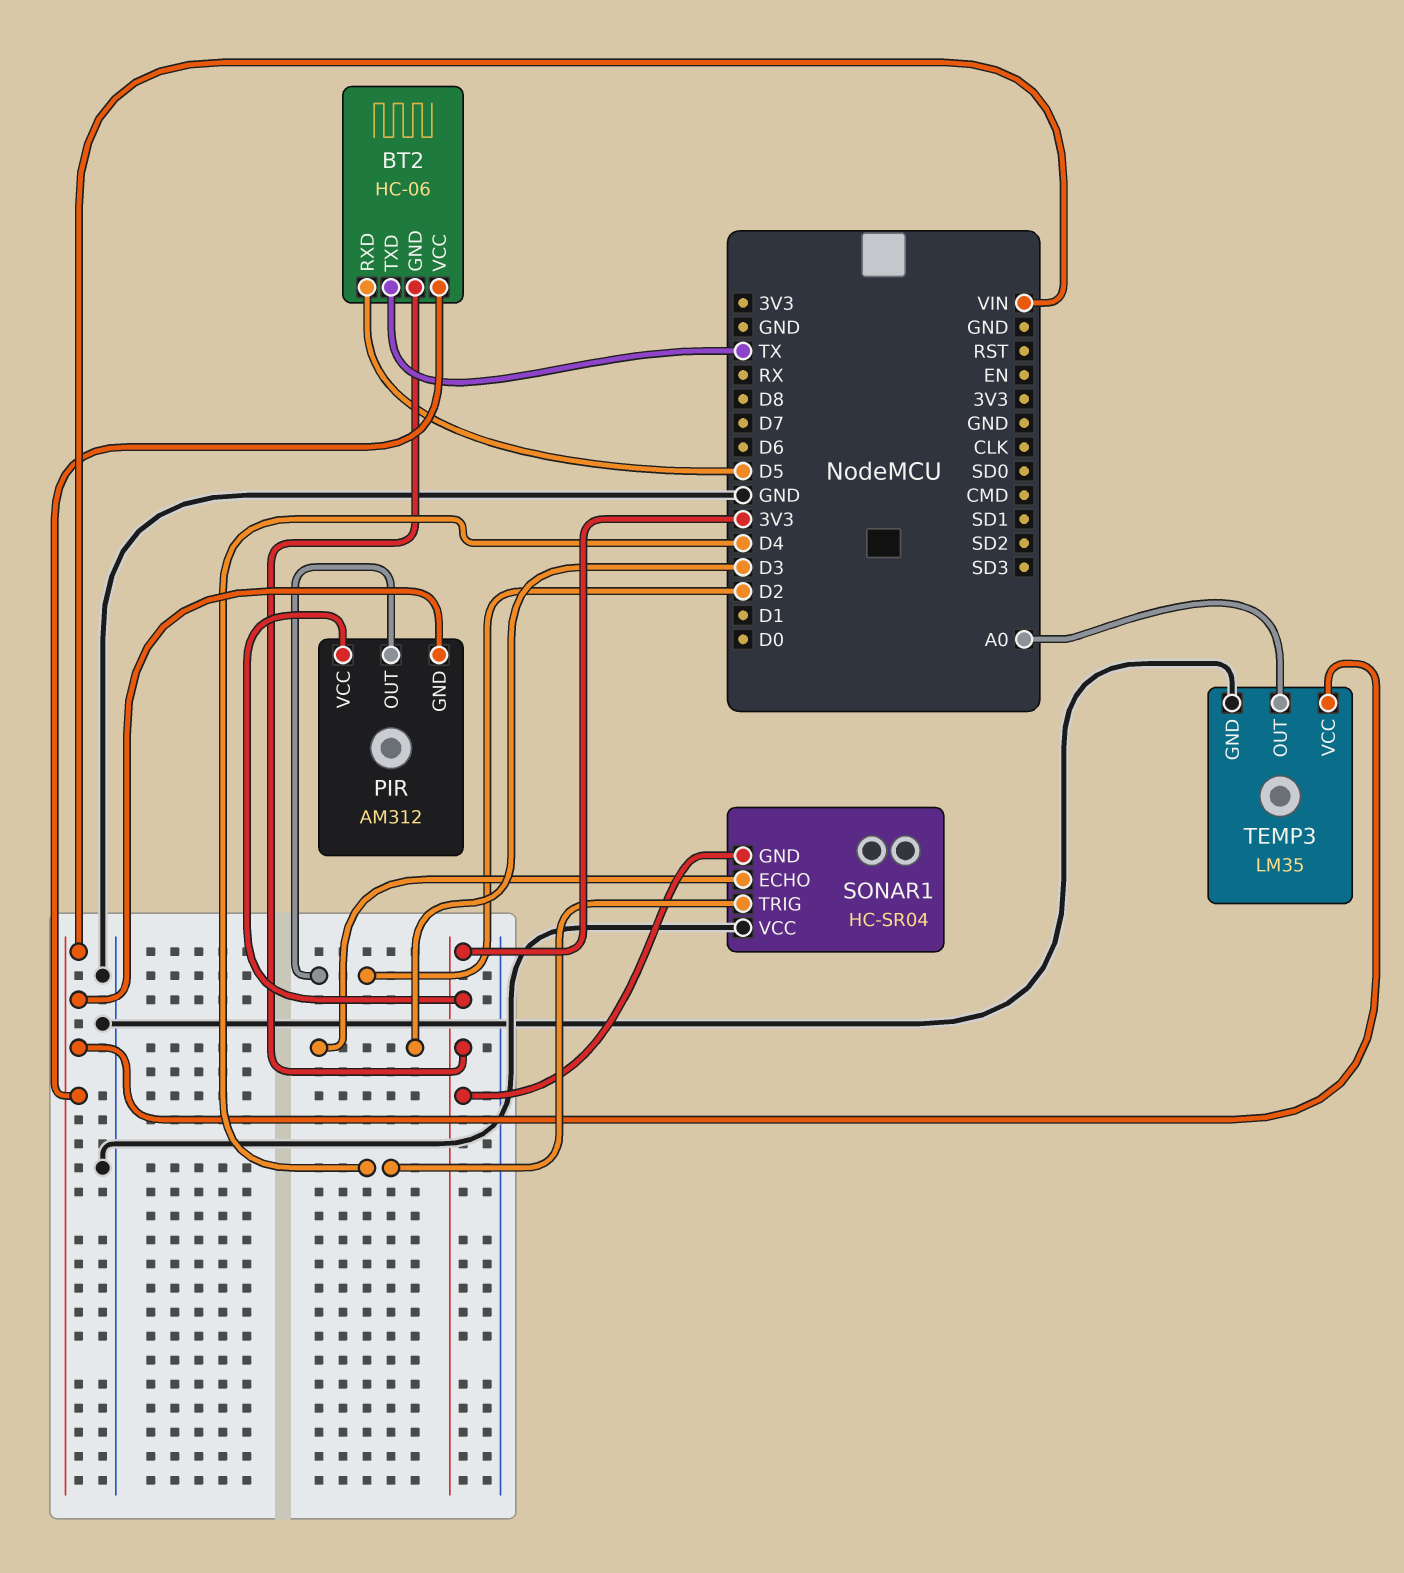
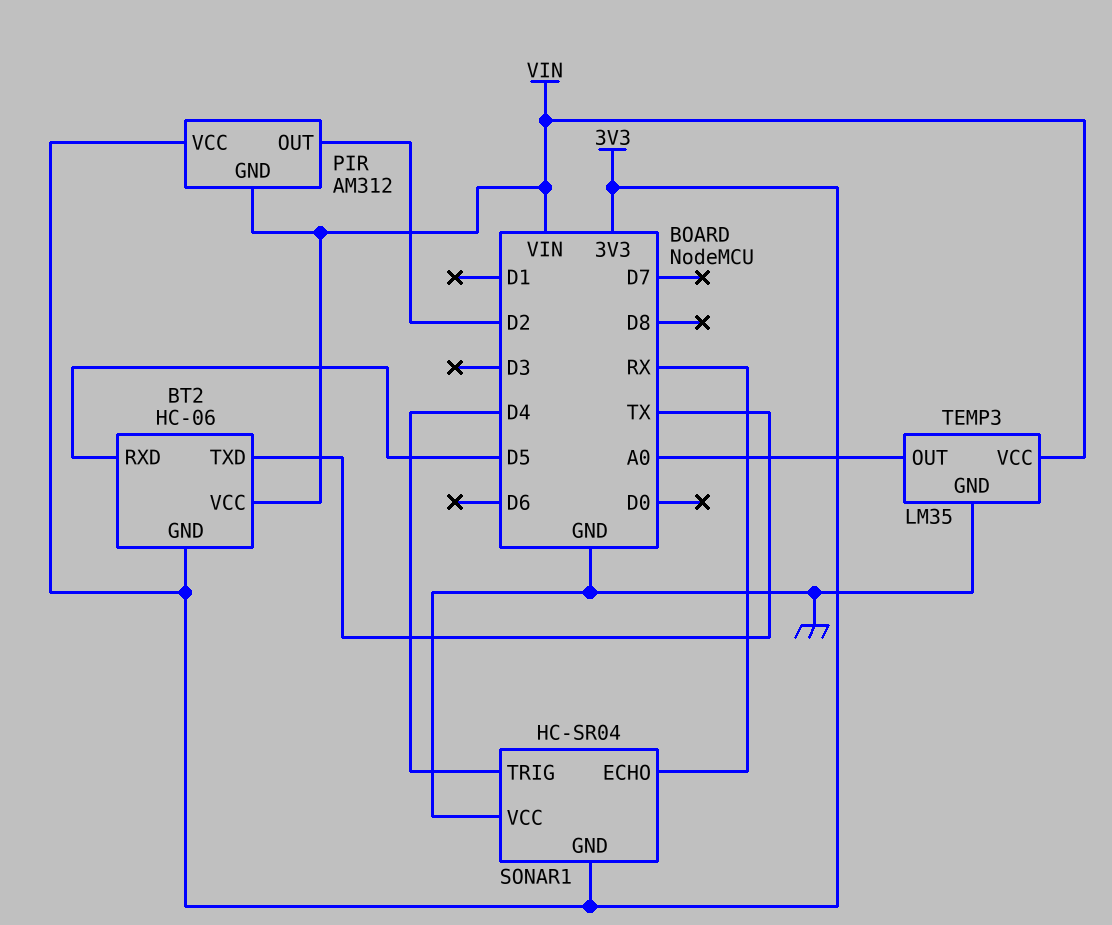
SONAR1 pin ECHO: D3 -> RX

